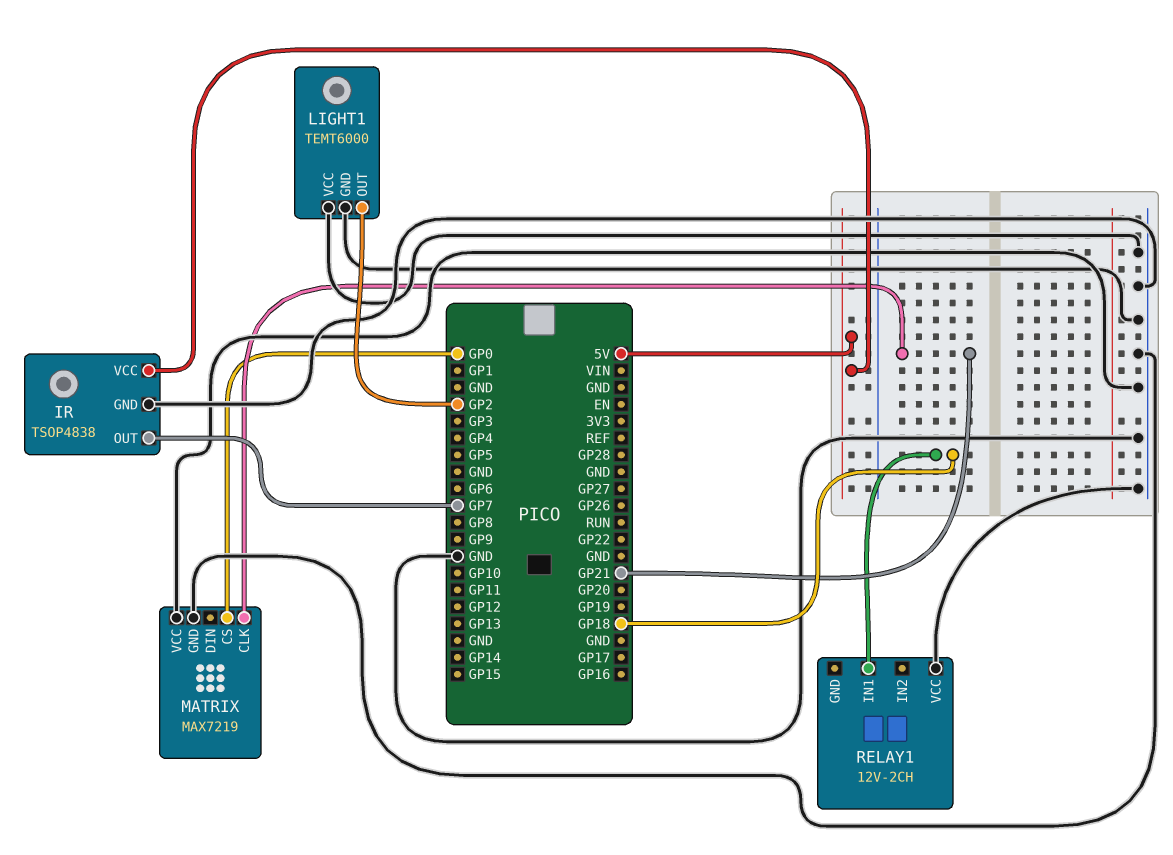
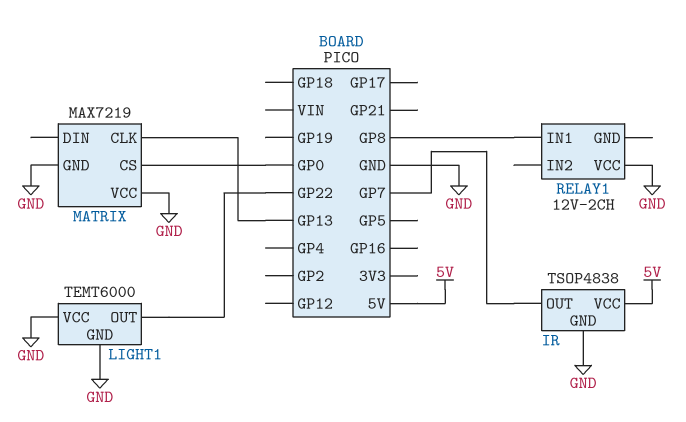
LIGHT1 pin OUT: GP2 -> GP22
MATRIX pin CLK: GP21 -> GP13
RELAY1 pin IN1: GP18 -> GP8

